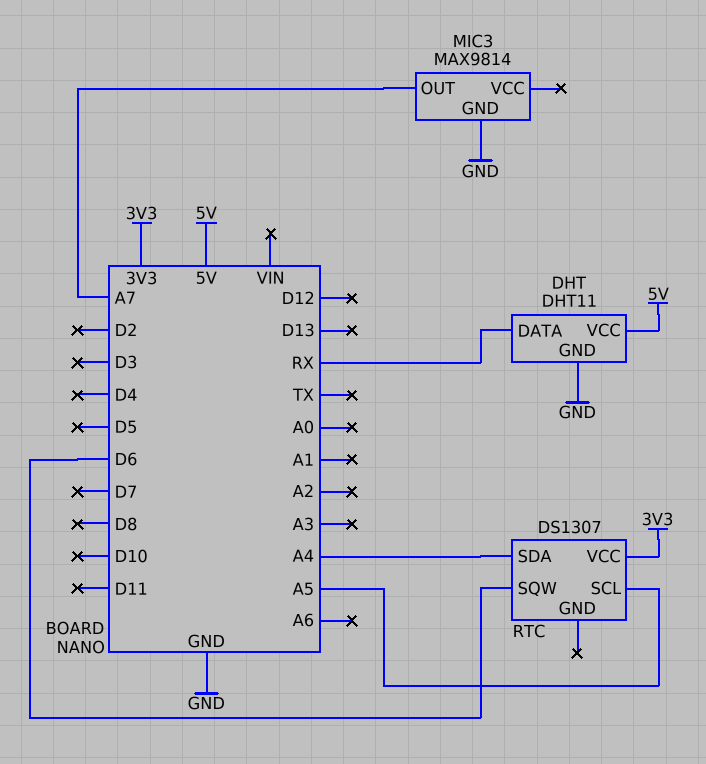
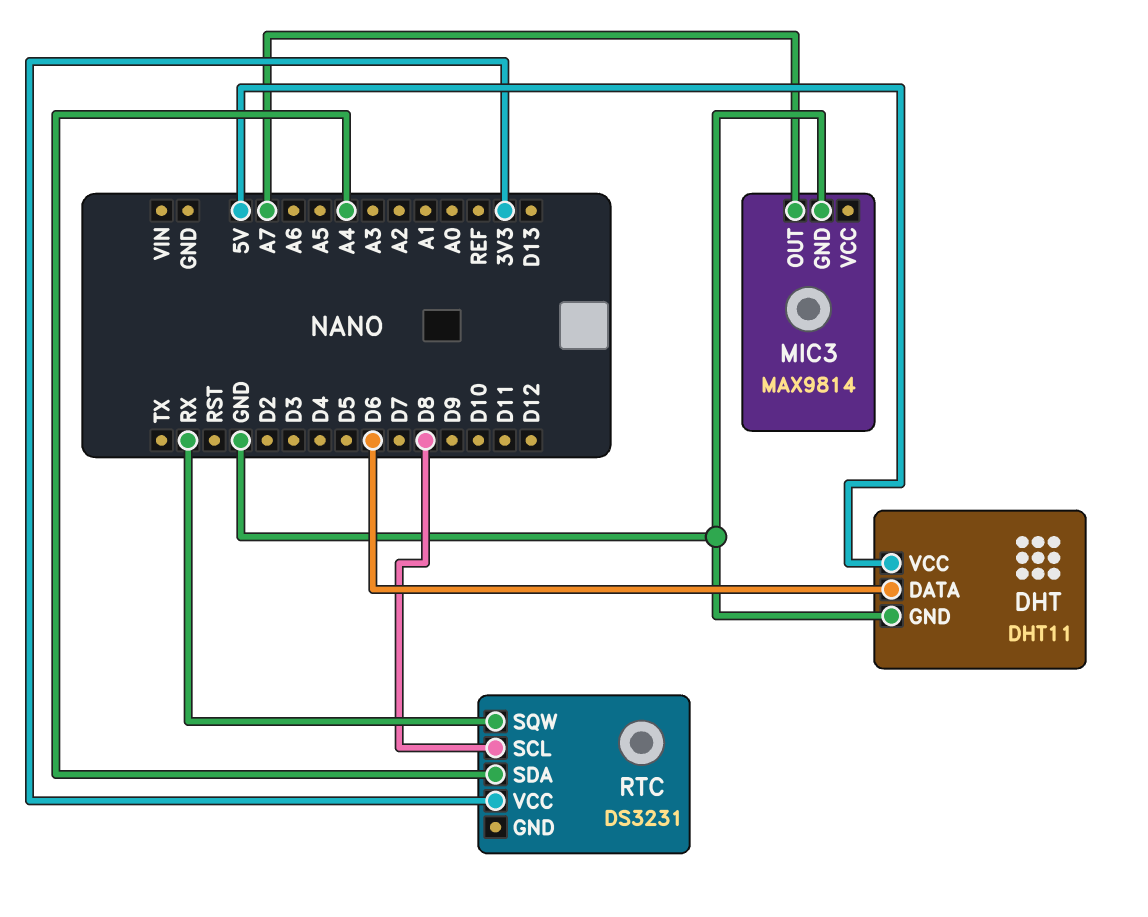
DHT pin DATA: RX -> D6
RTC: DS1307 -> DS3231
RTC pin SCL: A5 -> D8
RTC pin SQW: D6 -> RX

